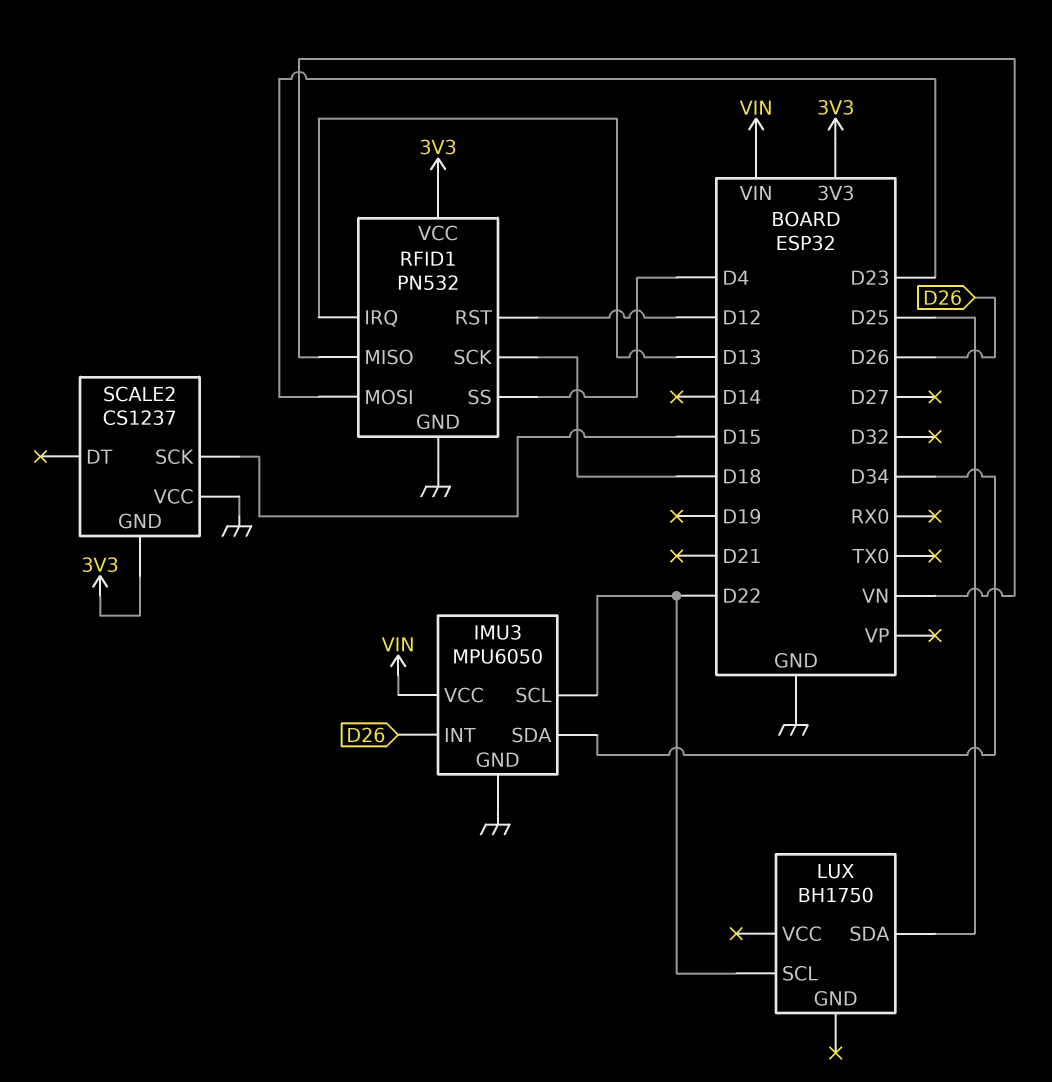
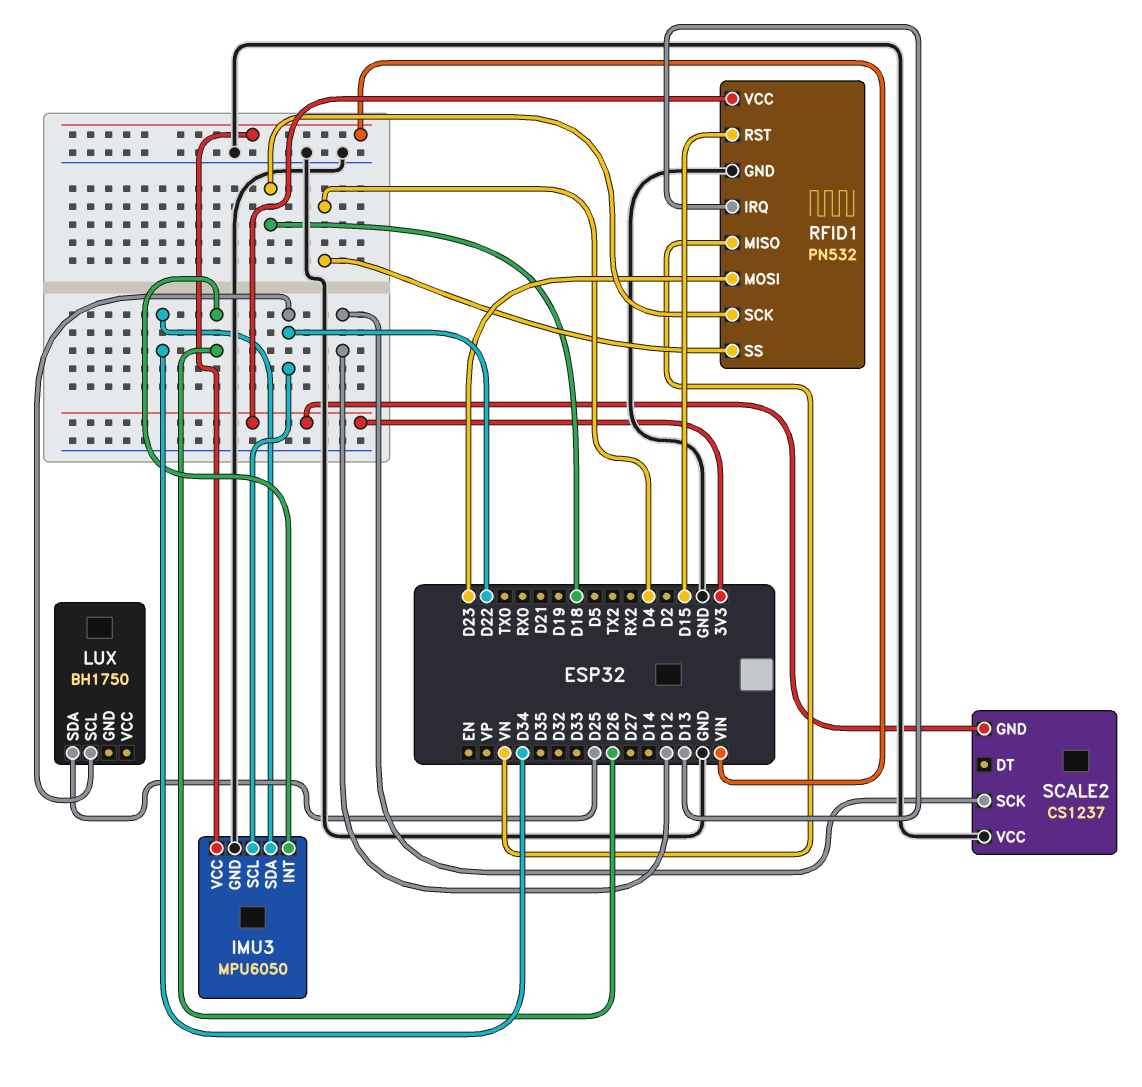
RFID1 pin RST: D12 -> D15
SCALE2 pin SCK: D15 -> D12

